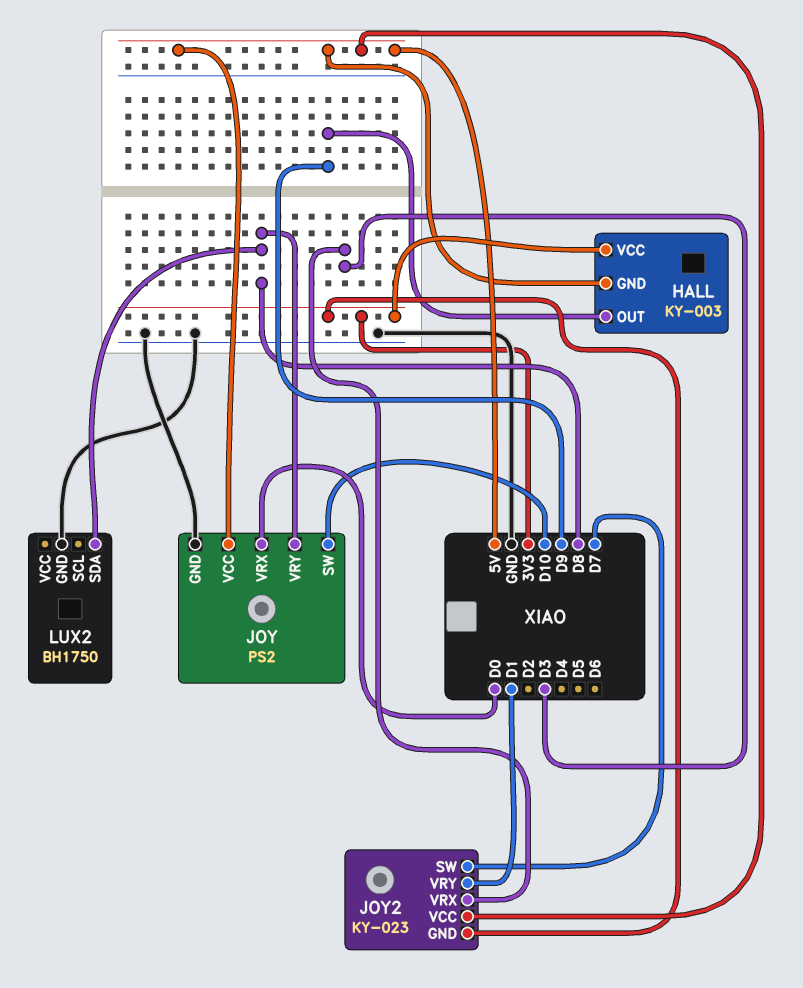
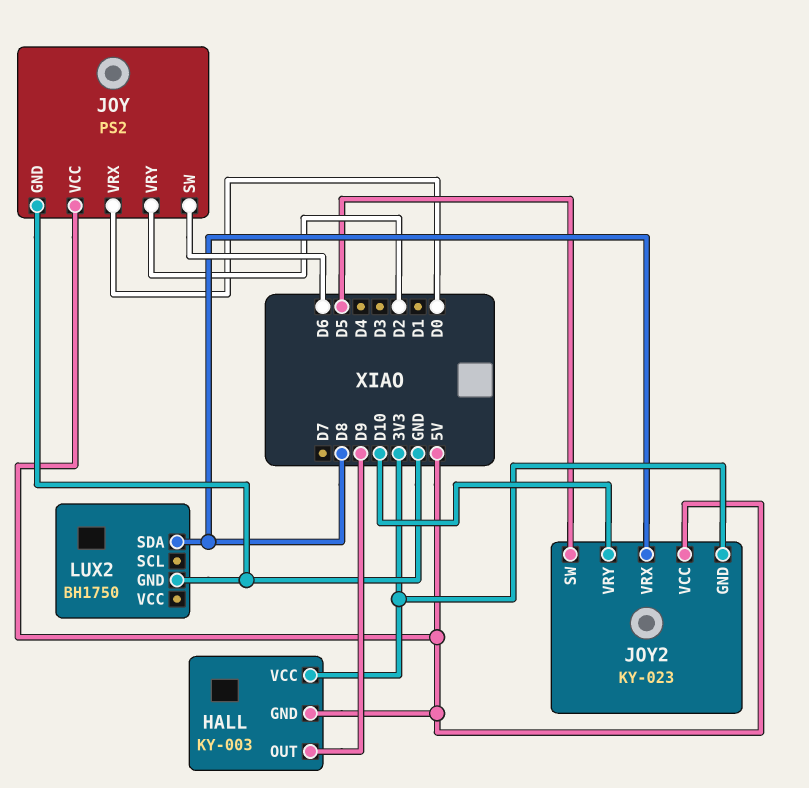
JOY pin SW: D10 -> D6
JOY pin VRY: D8 -> D2
JOY2 pin SW: D7 -> D5
JOY2 pin VRX: D3 -> D8
JOY2 pin VRY: D1 -> D10

